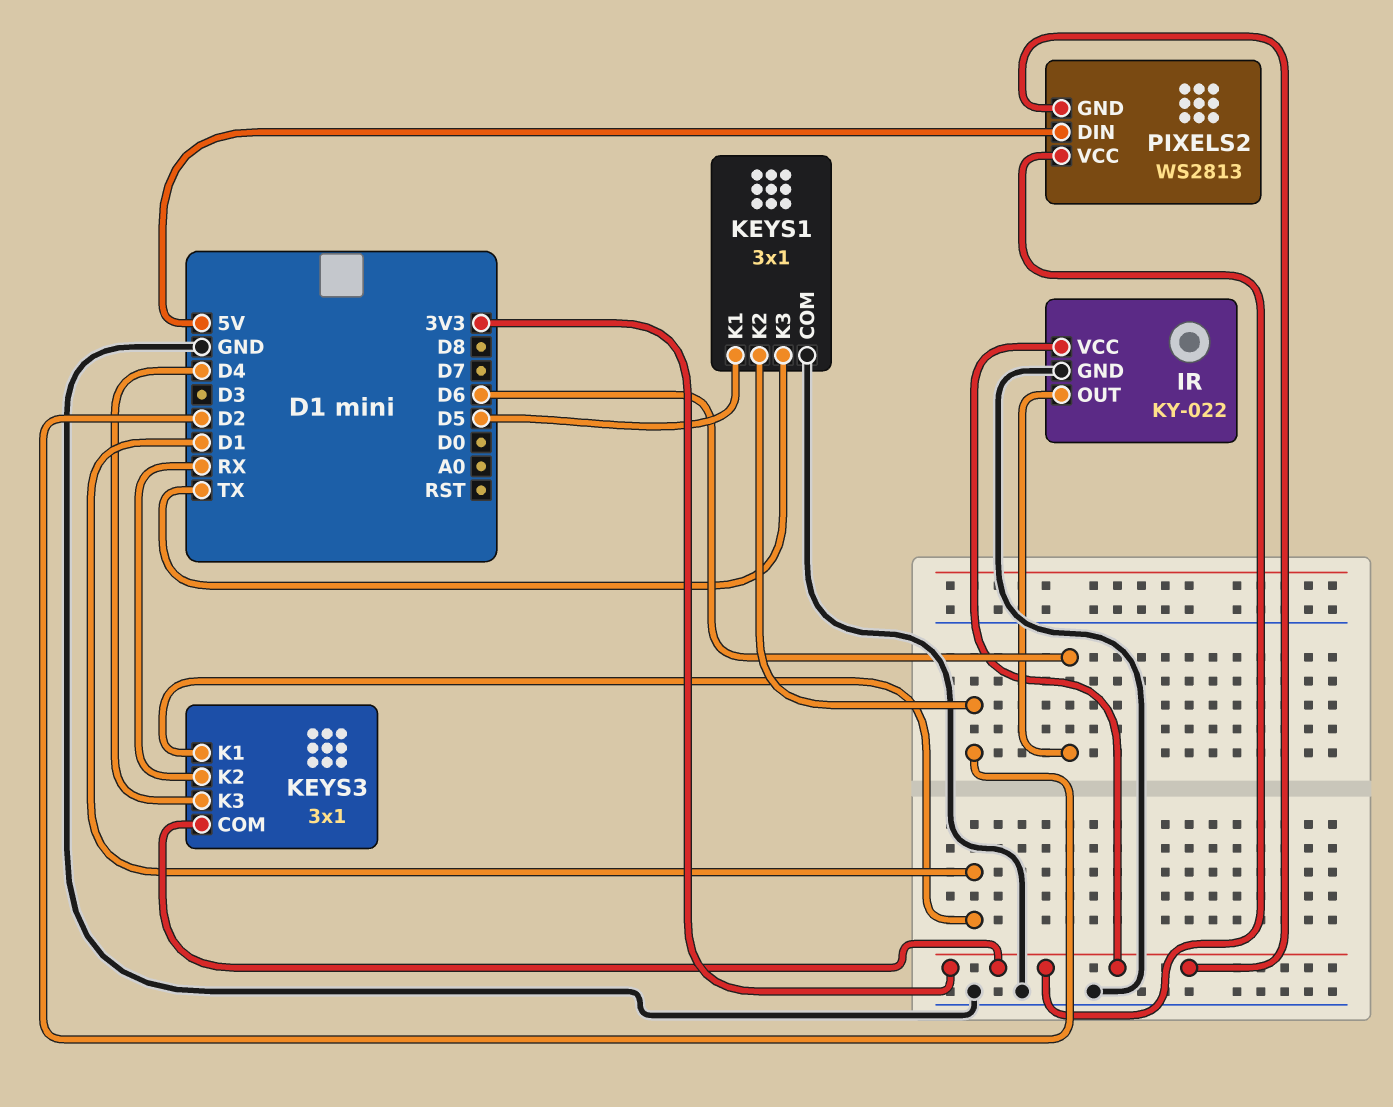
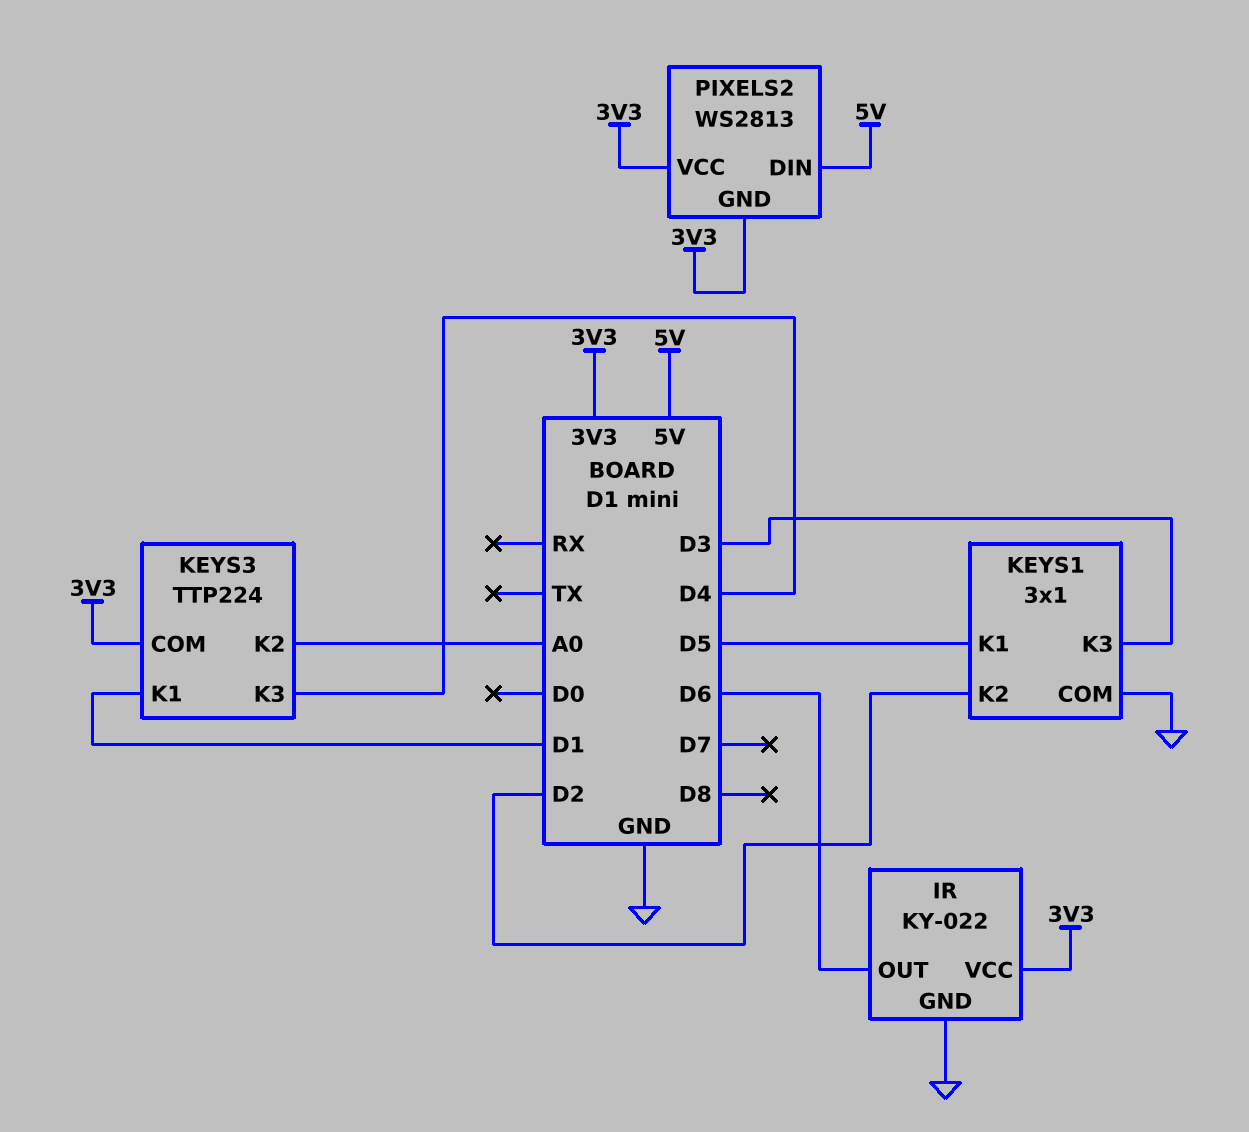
KEYS1 pin K3: TX -> D3
KEYS3: 3x1 -> TTP224
KEYS3 pin K2: RX -> A0

